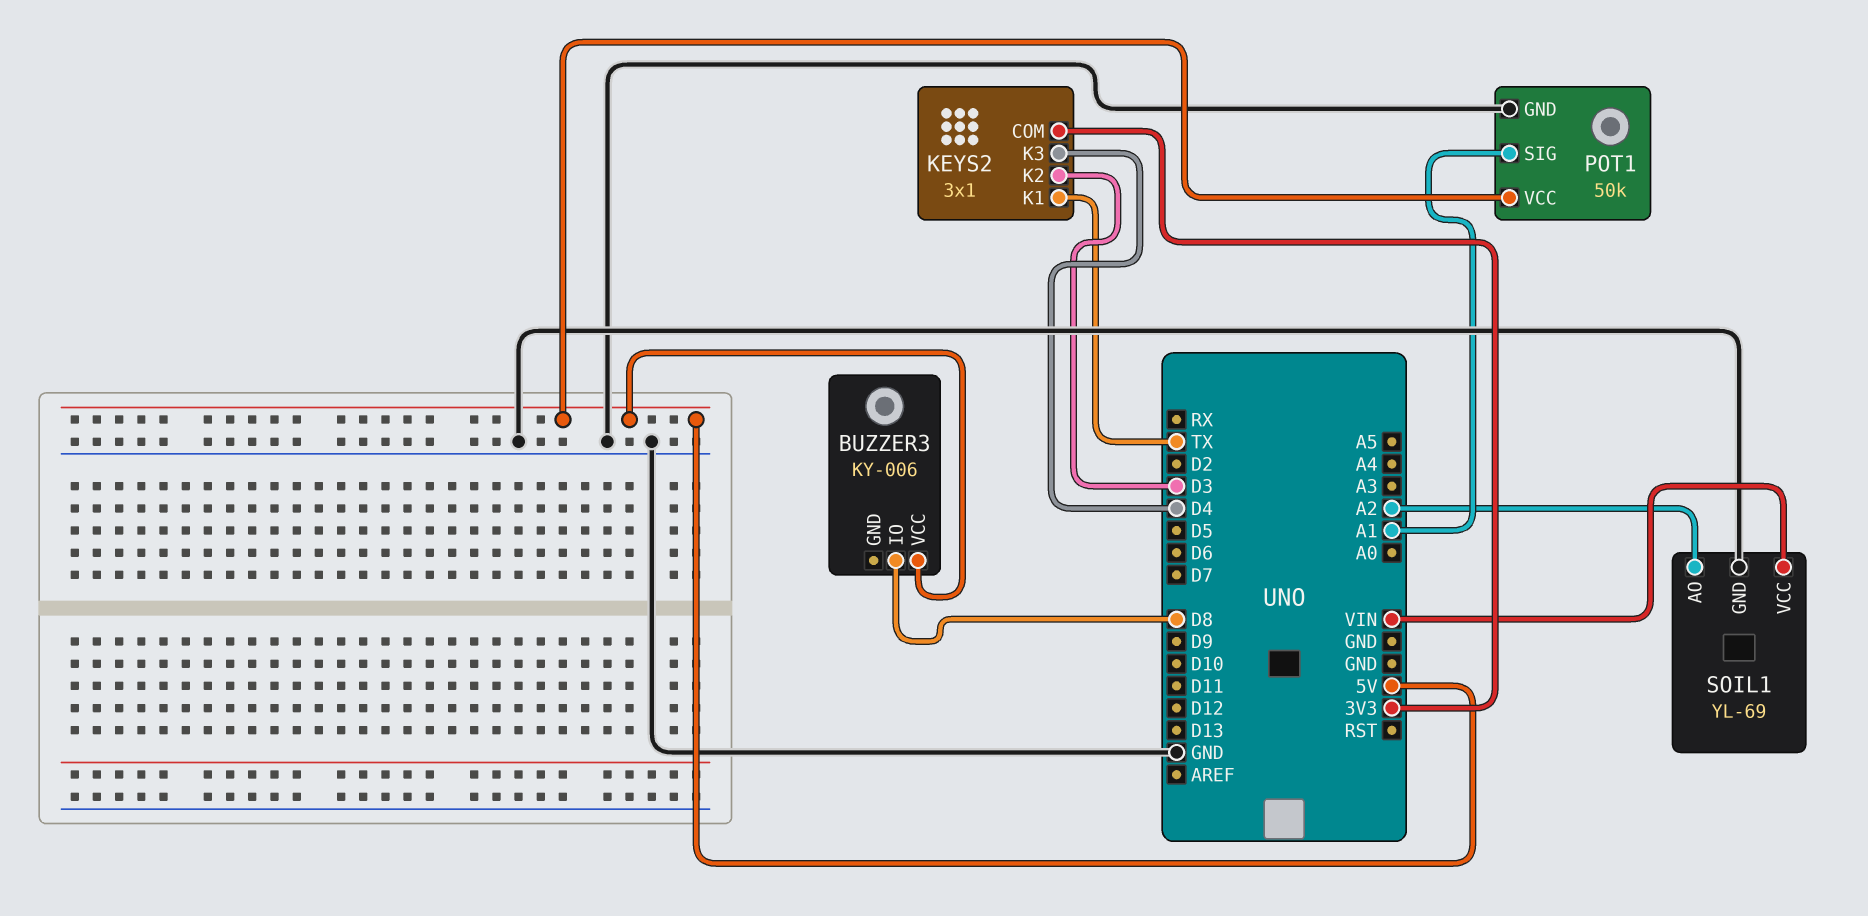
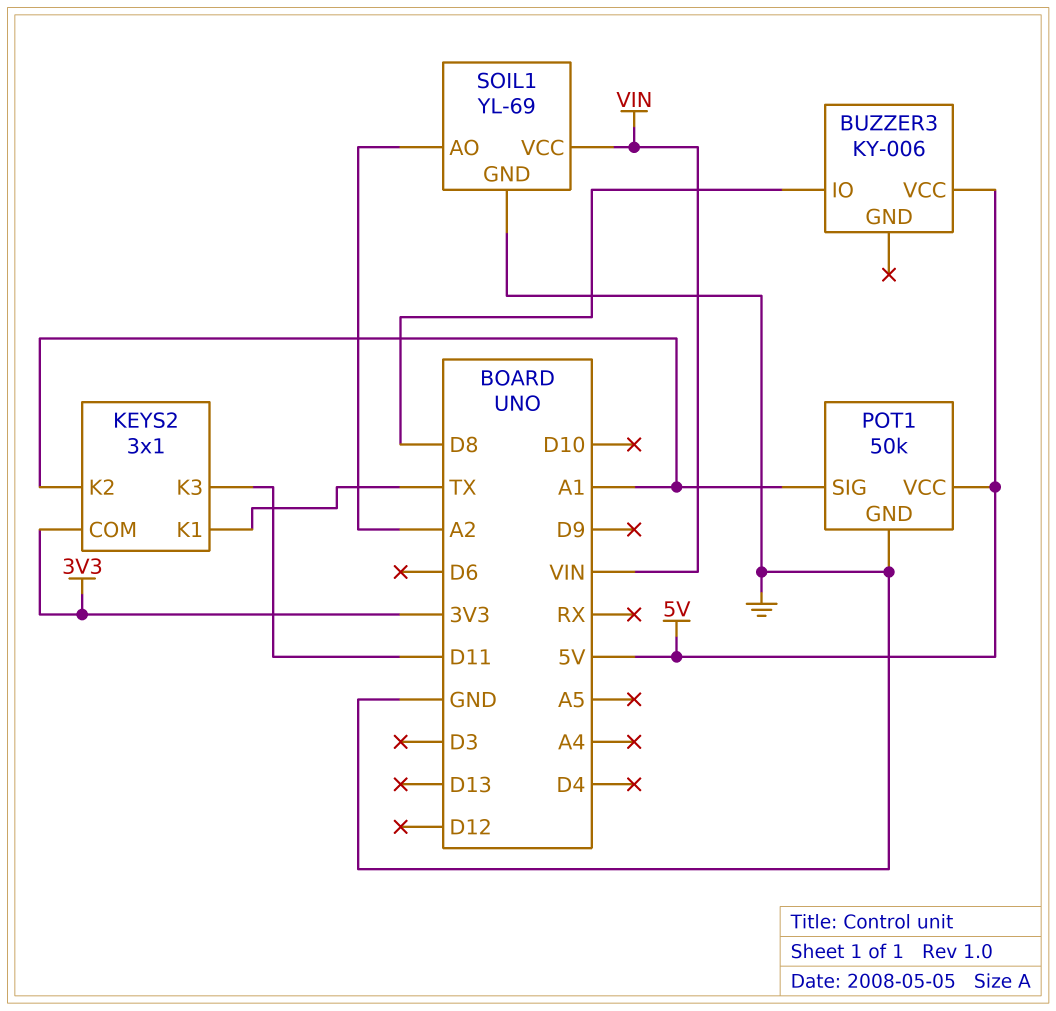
KEYS2 pin K2: D3 -> A1
KEYS2 pin K3: D4 -> D11

